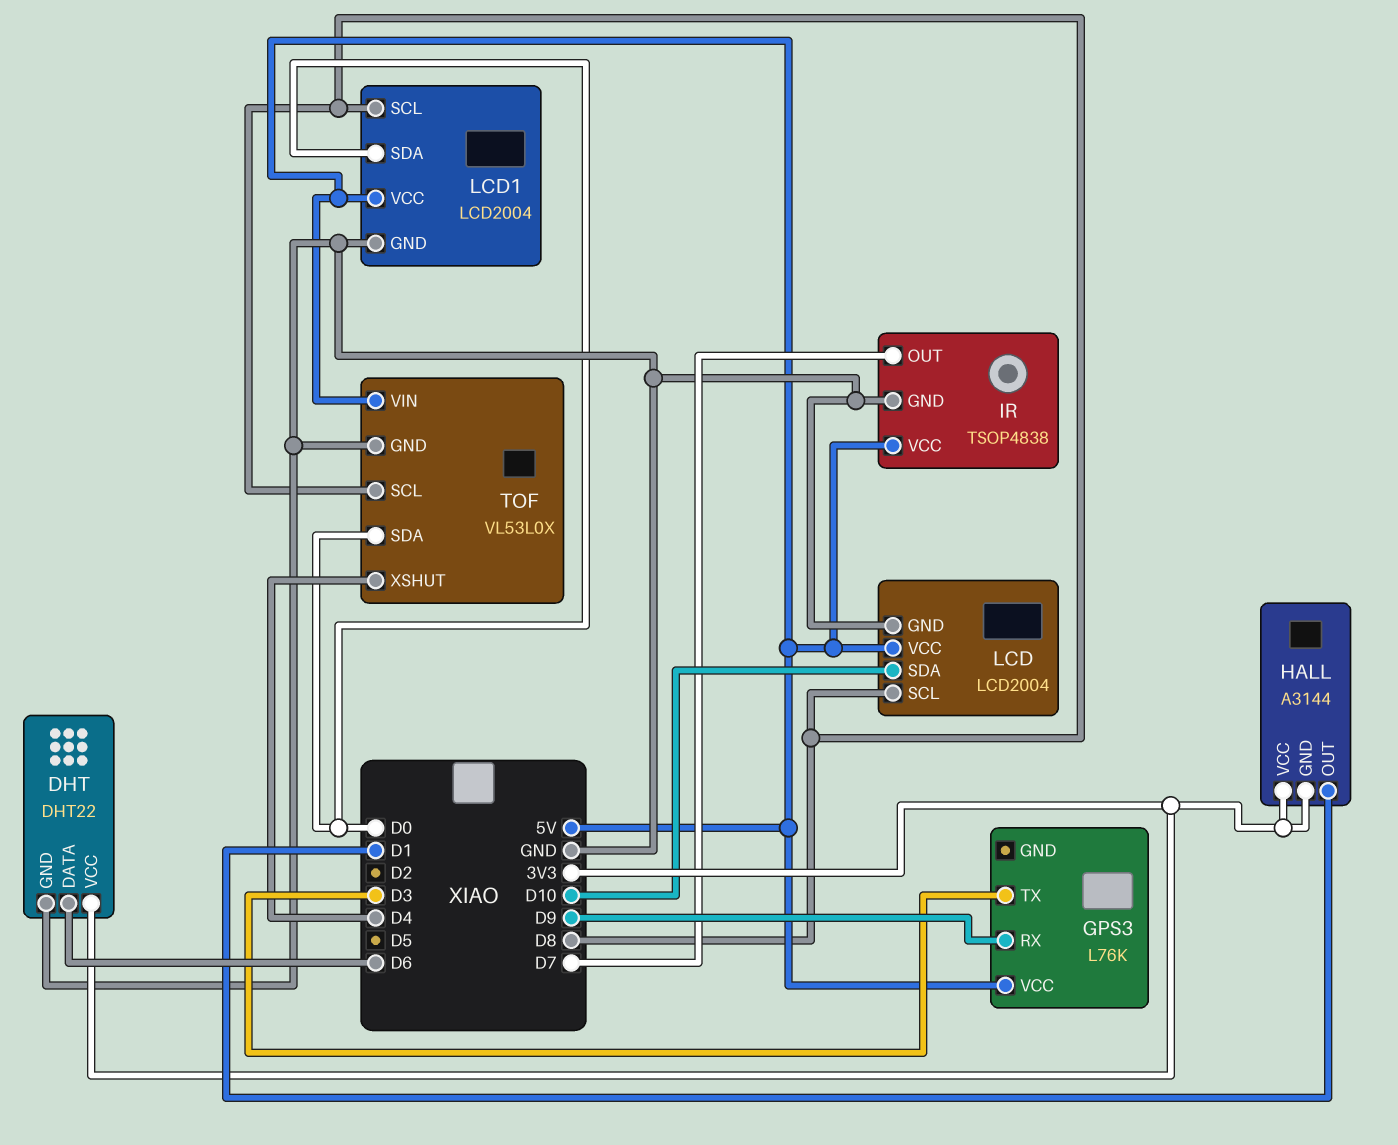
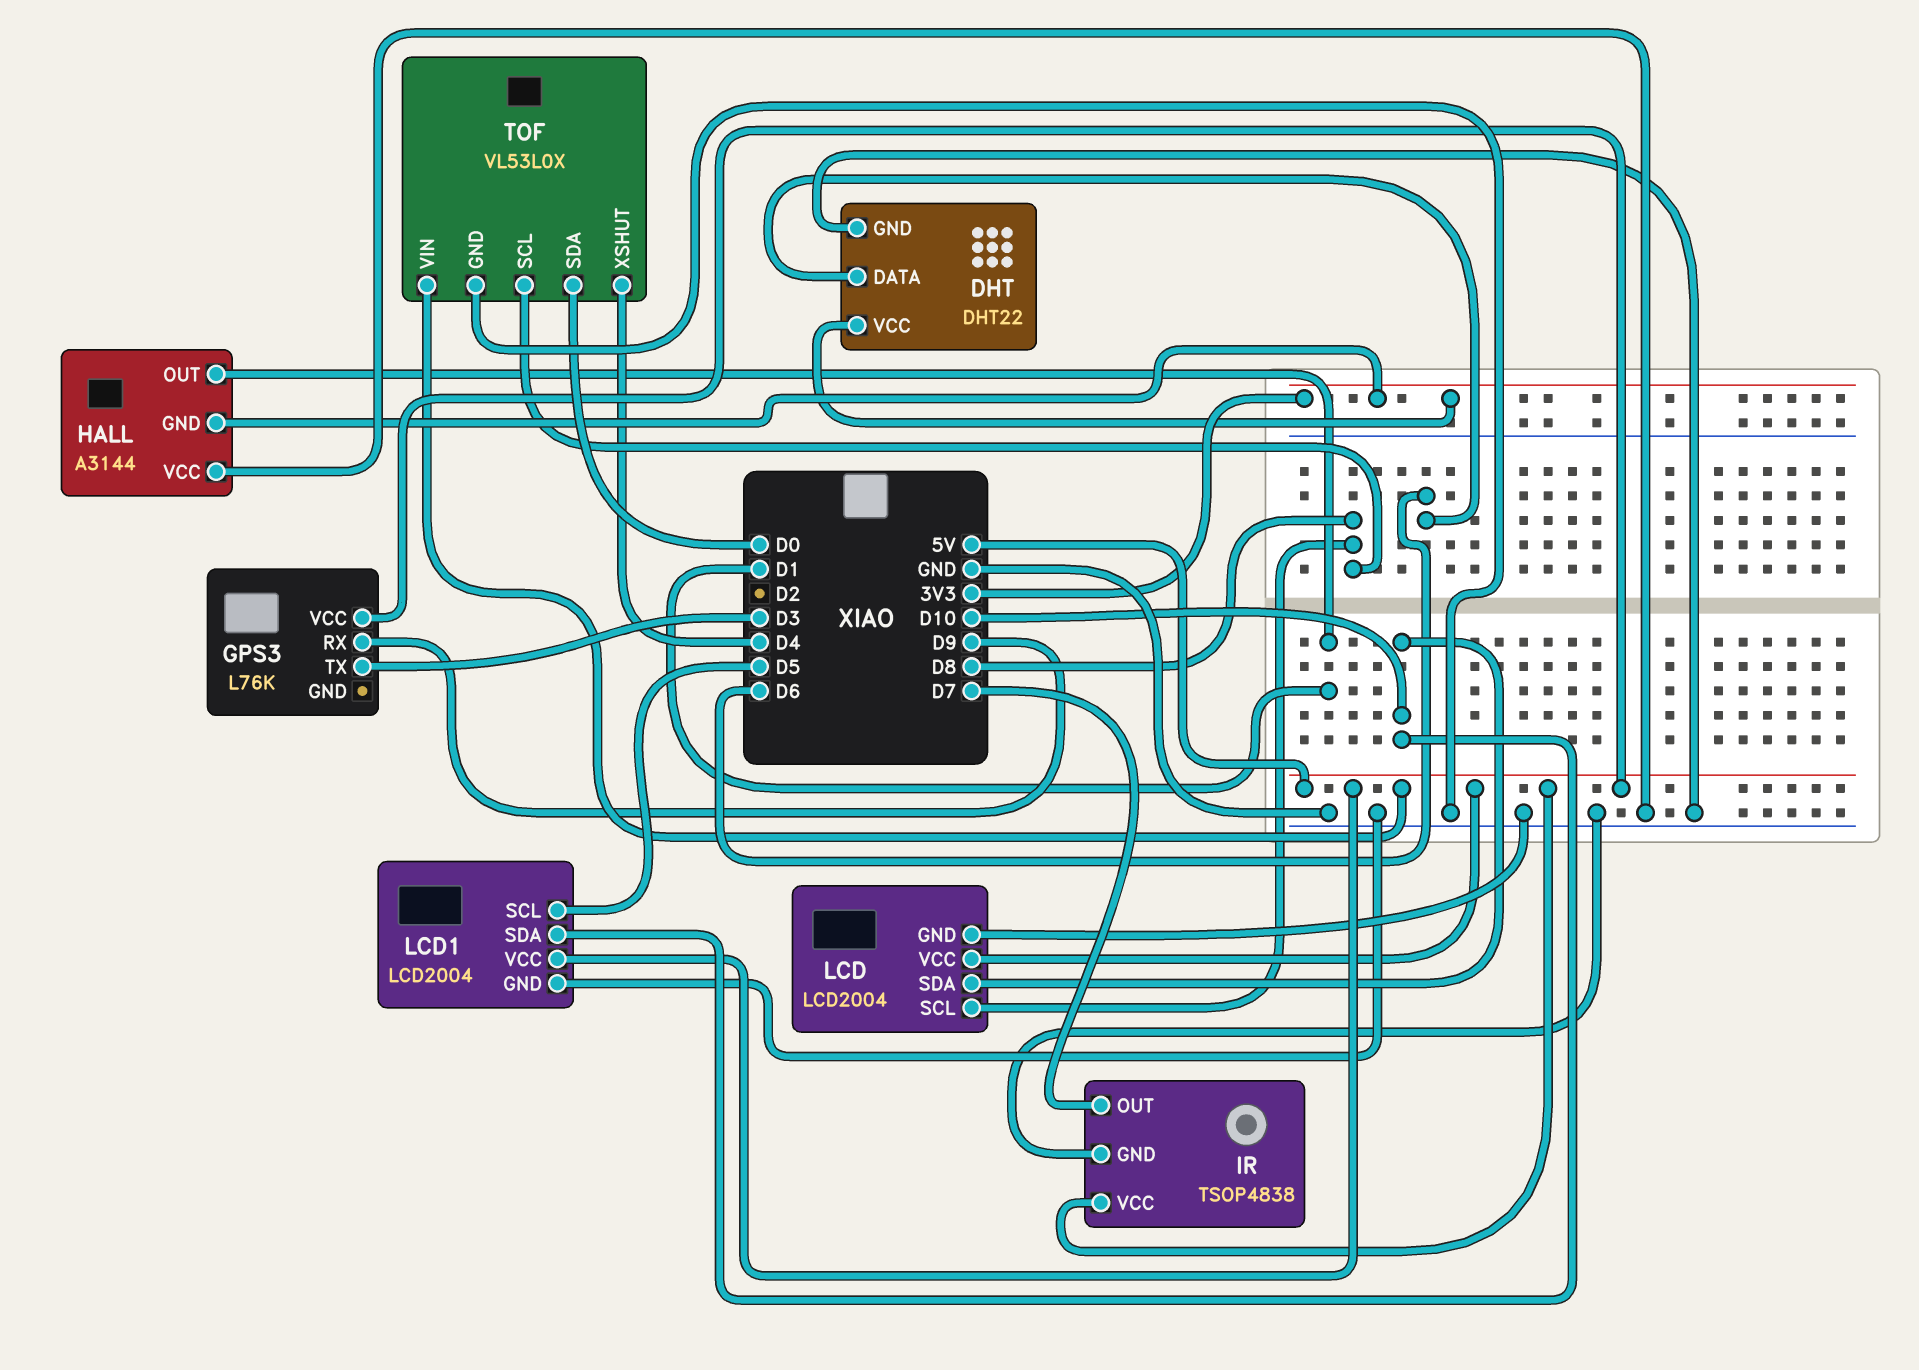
HALL pin VCC: 3V3 -> GND
LCD1 pin SCL: D8 -> D5
LCD1 pin SDA: D0 -> D10

